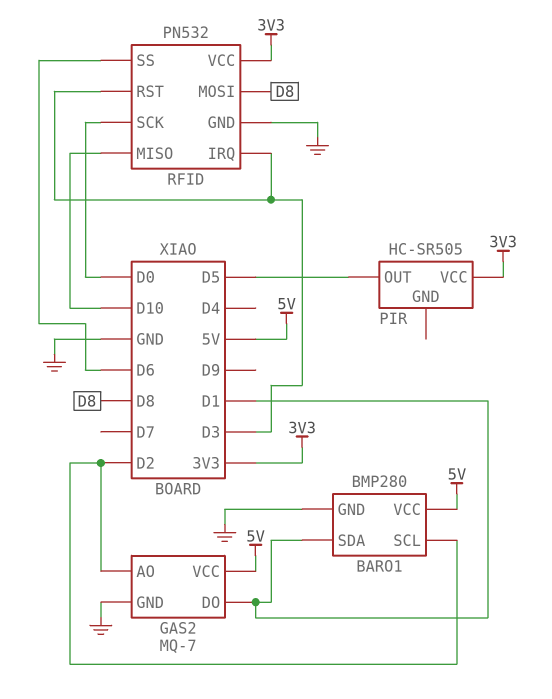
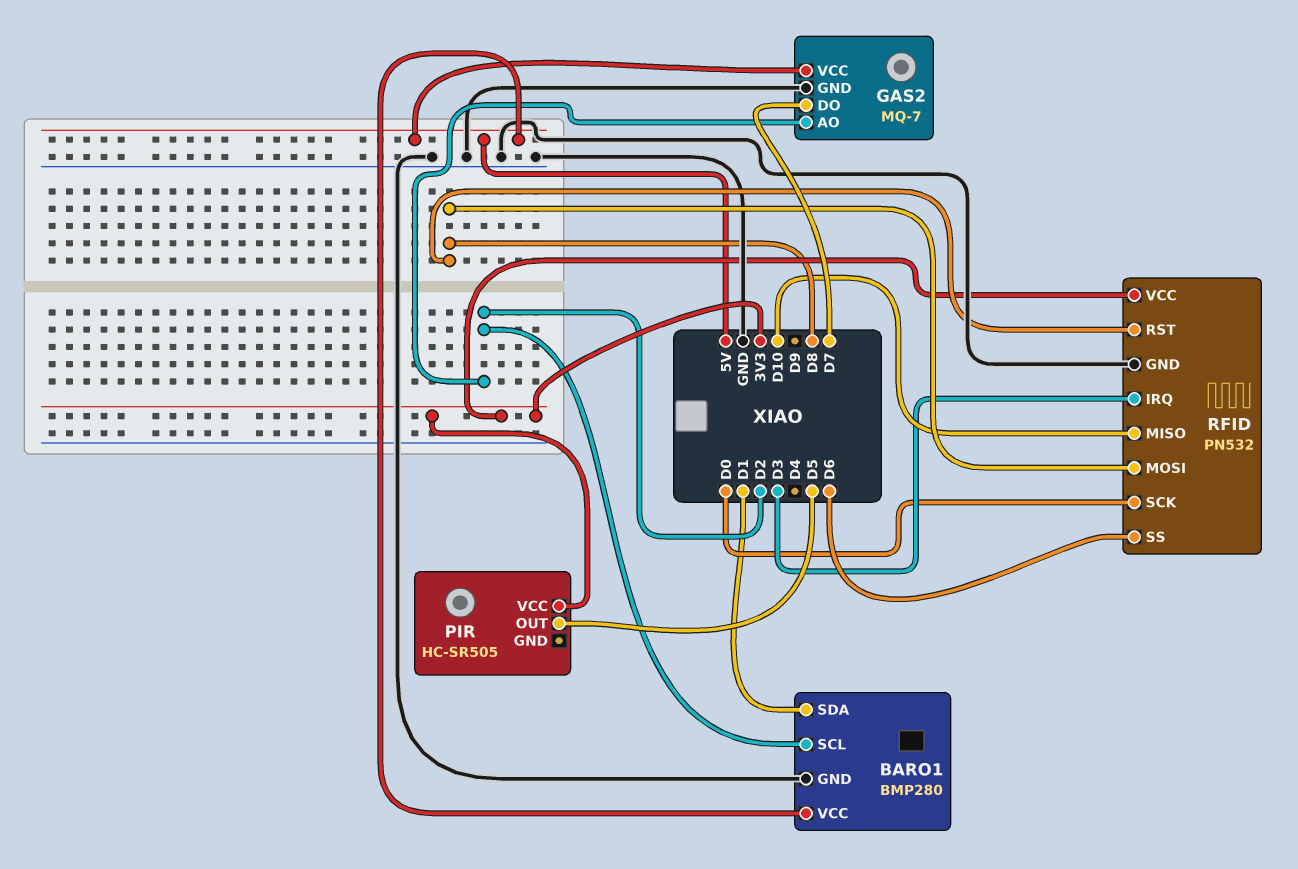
GAS2 pin DO: D1 -> D7
RFID pin RST: D3 -> D8

